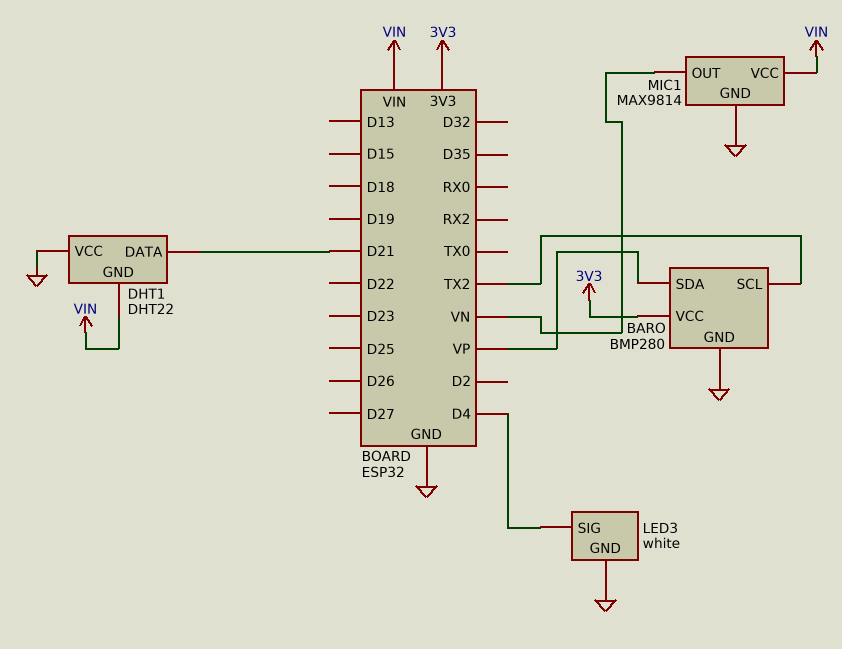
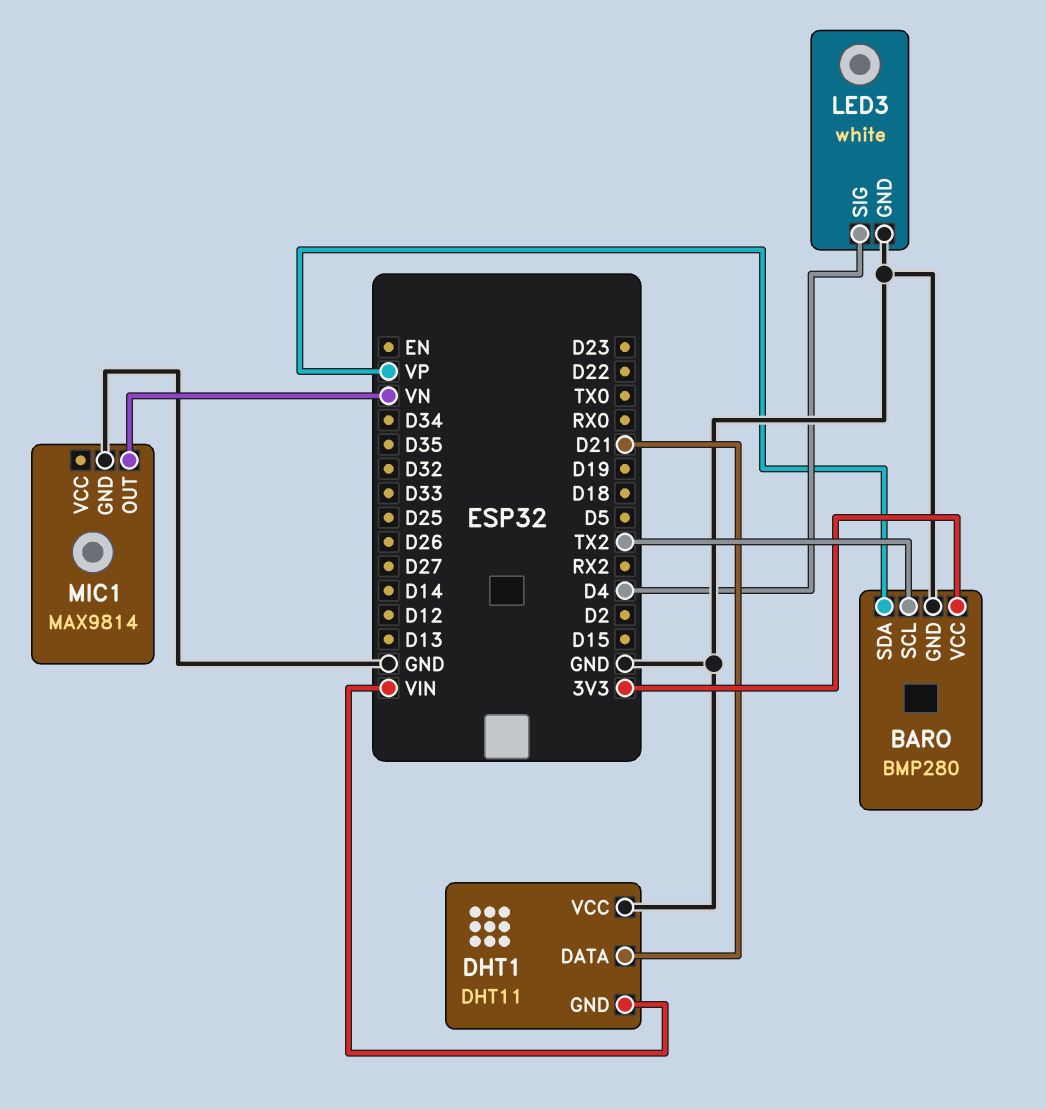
DHT1: DHT22 -> DHT11
MIC1 pin VCC: VIN -> none

